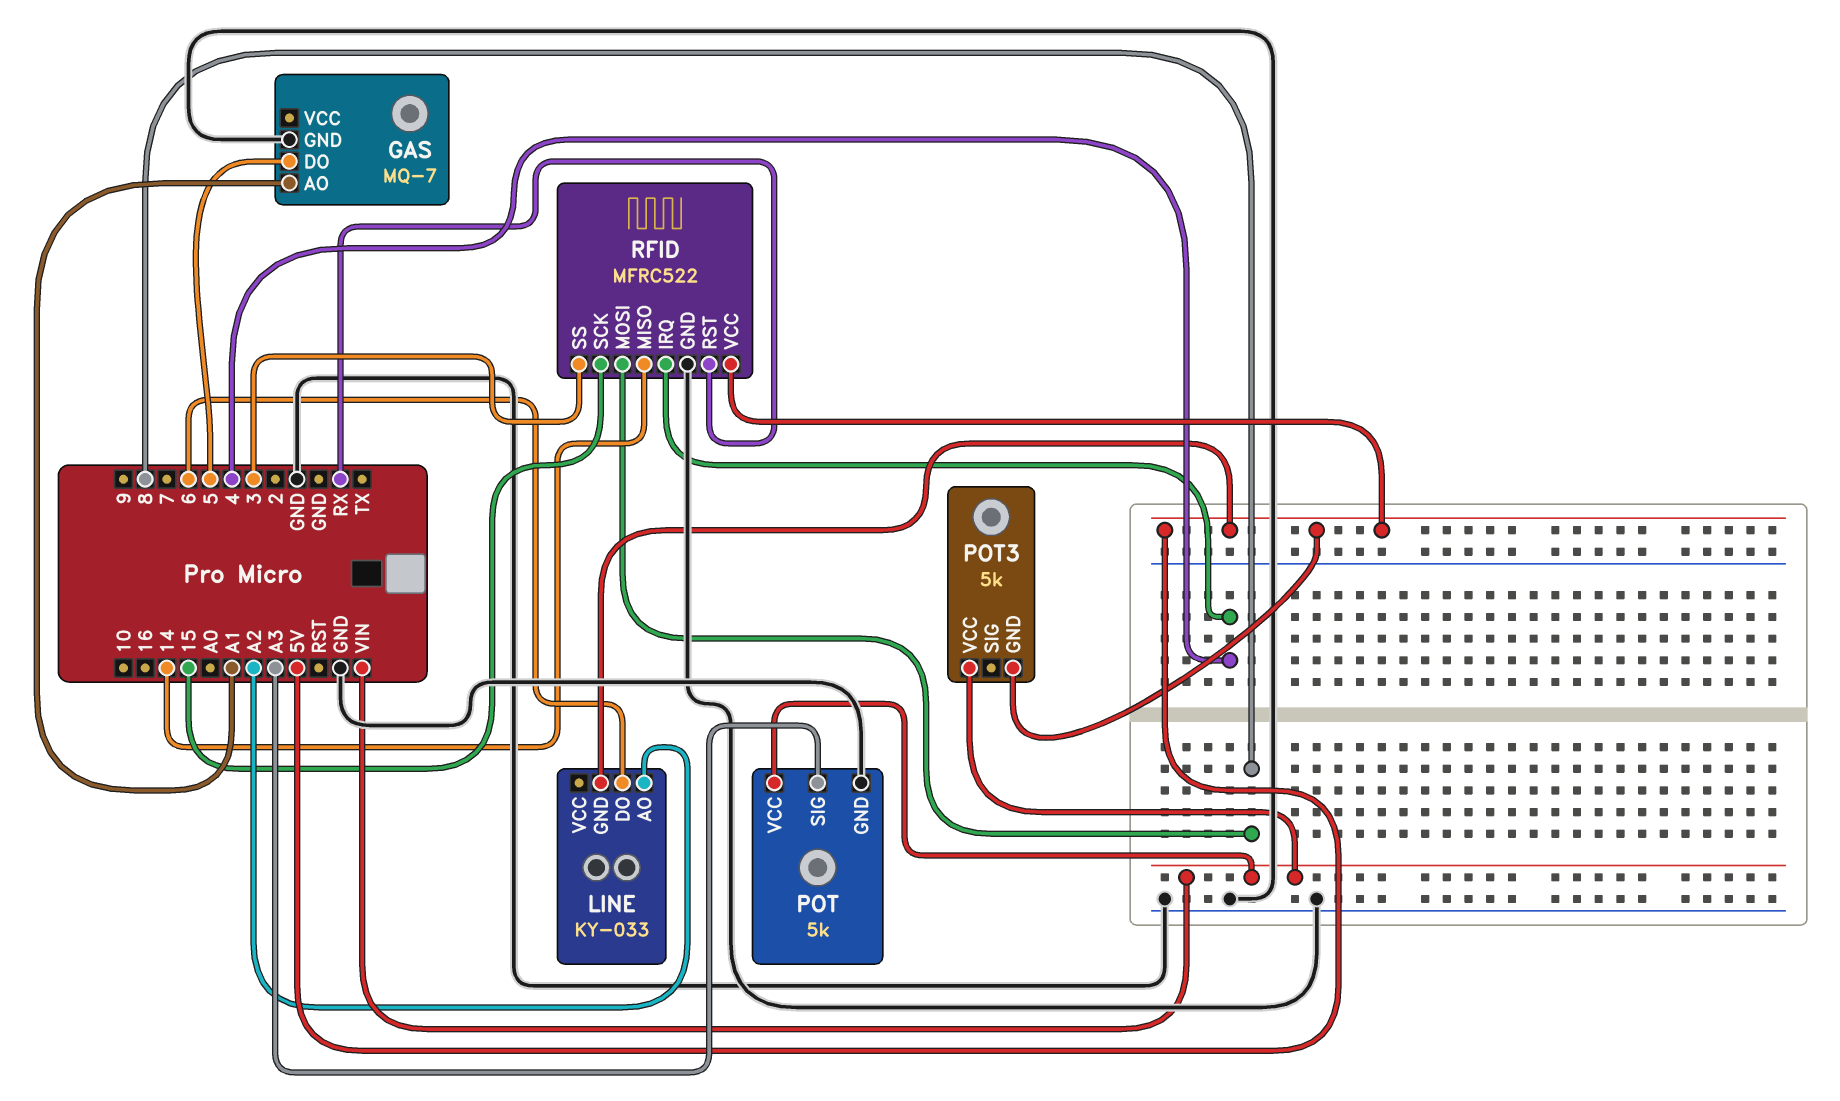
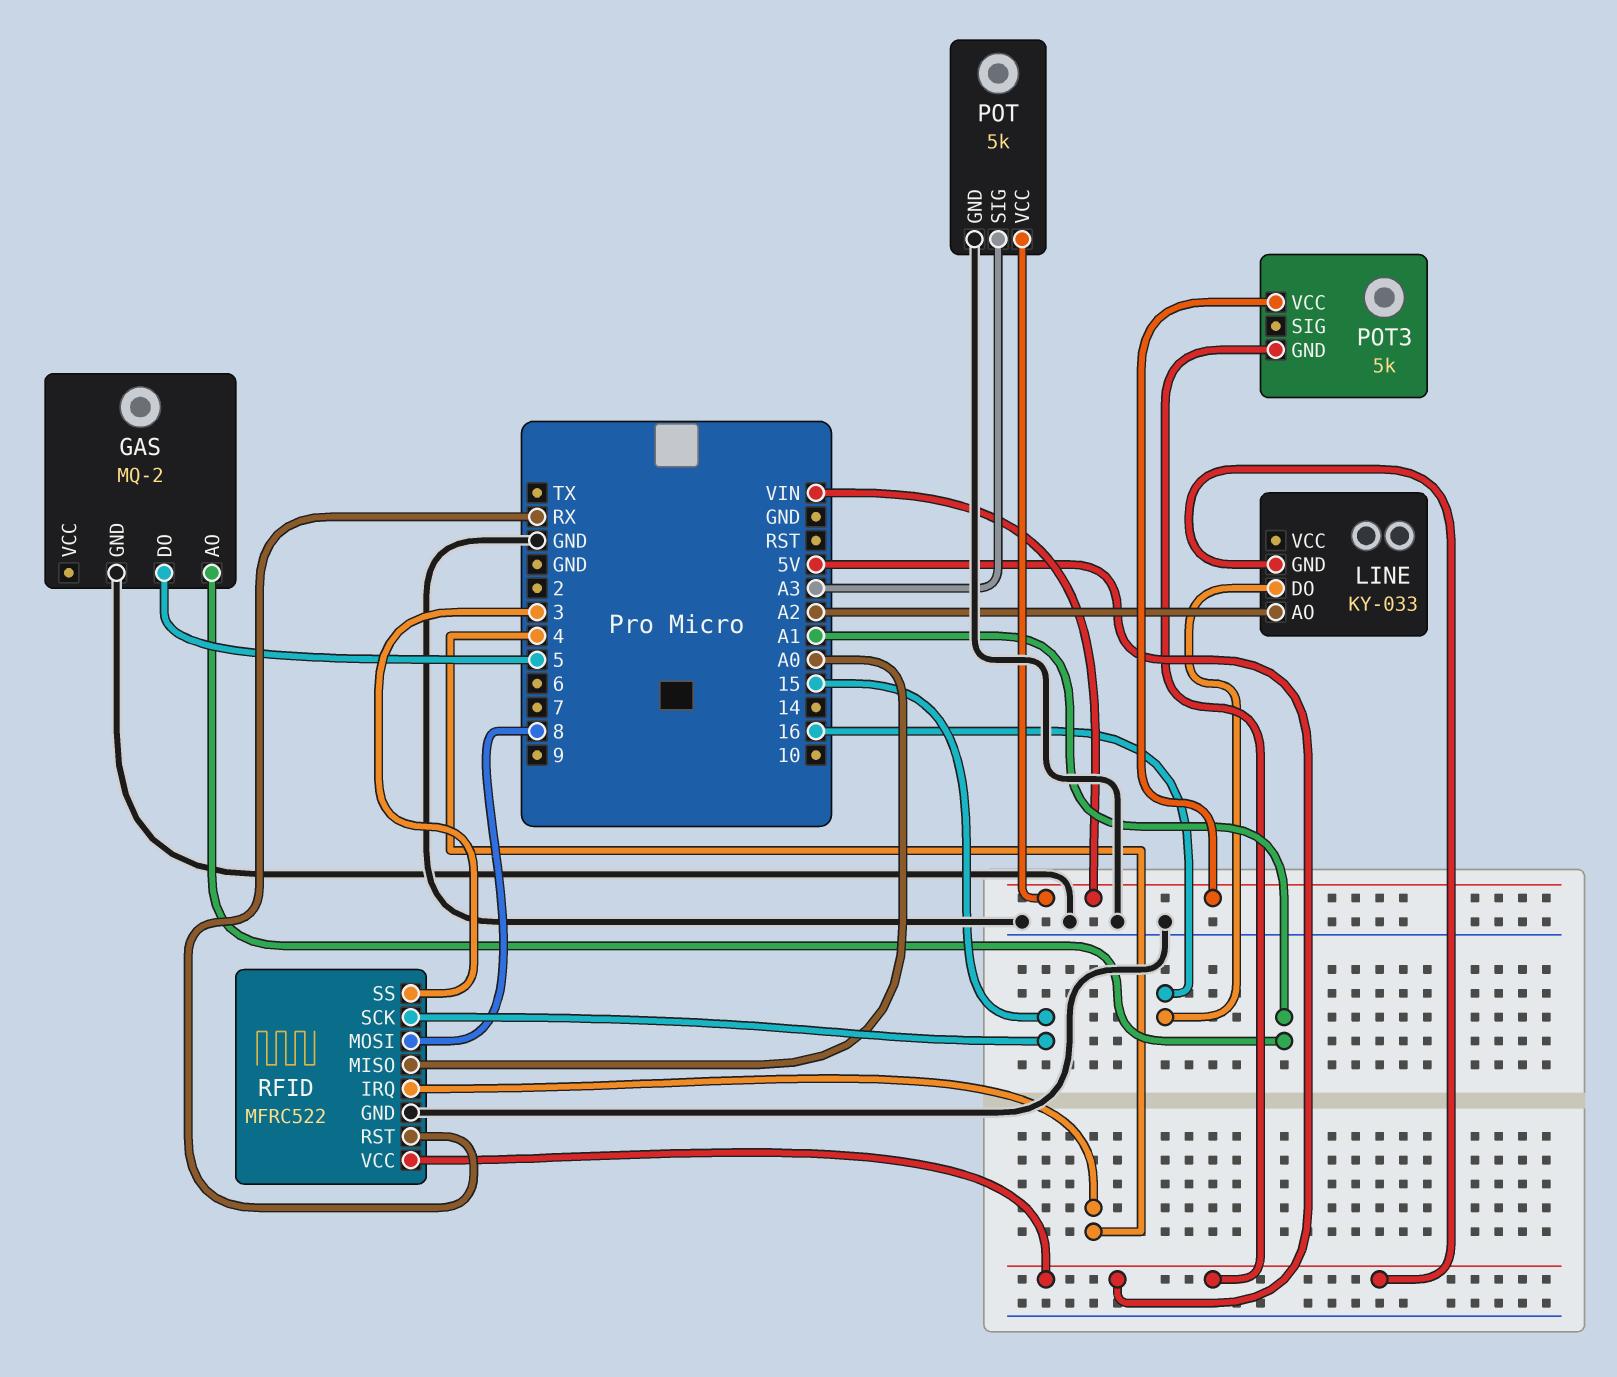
GAS: MQ-7 -> MQ-2
LINE pin DO: 6 -> 16
RFID pin MISO: 14 -> A0

